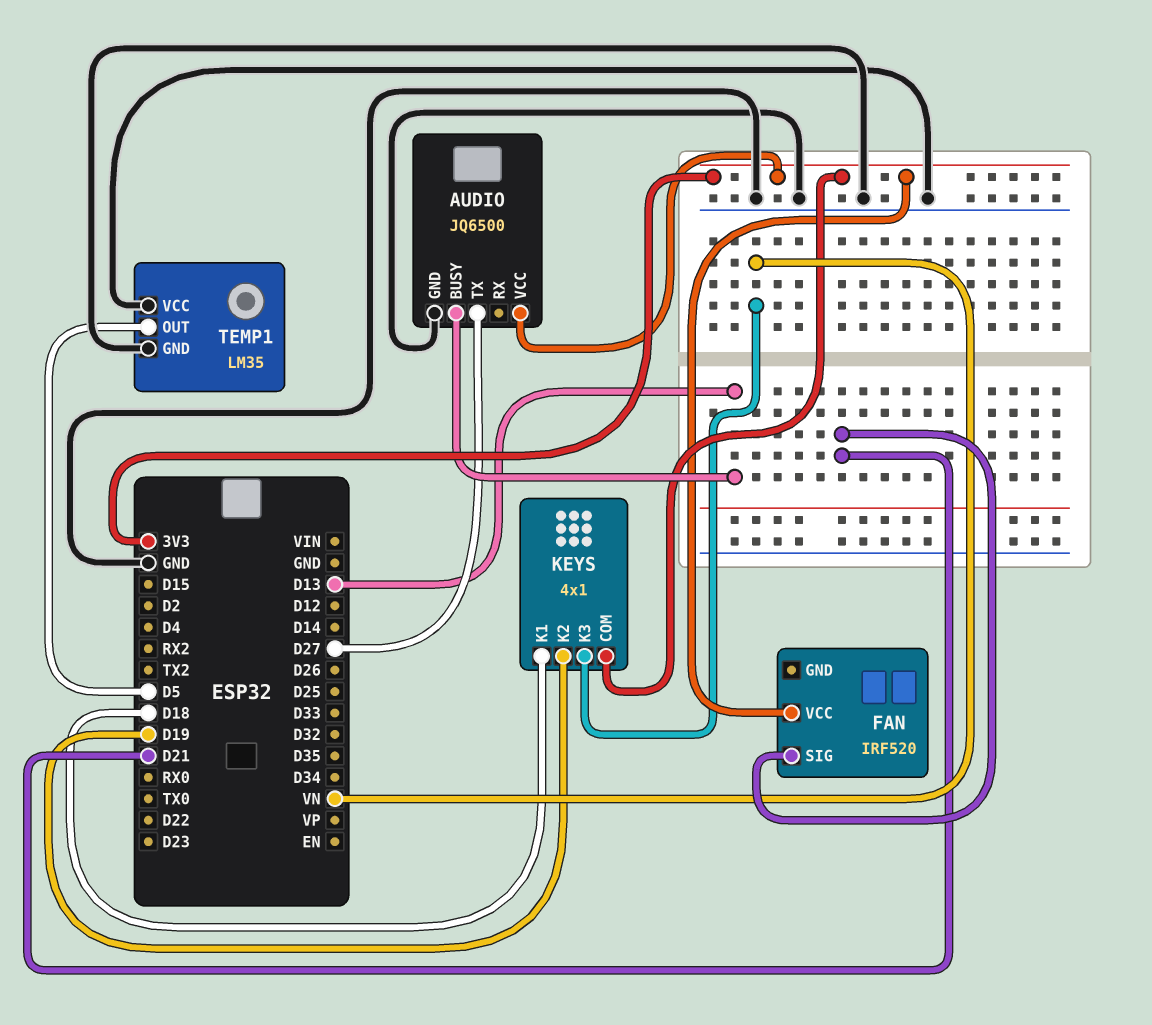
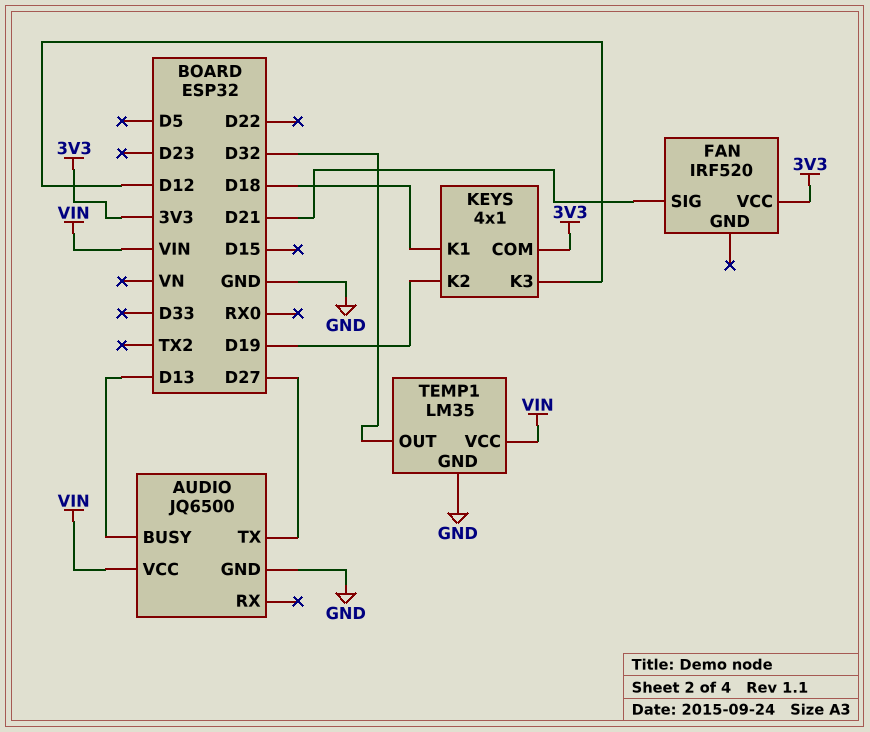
AUDIO pin VCC: 3V3 -> VIN
KEYS pin K3: VN -> D12
TEMP1 pin OUT: D5 -> D32
TEMP1 pin VCC: GND -> VIN

